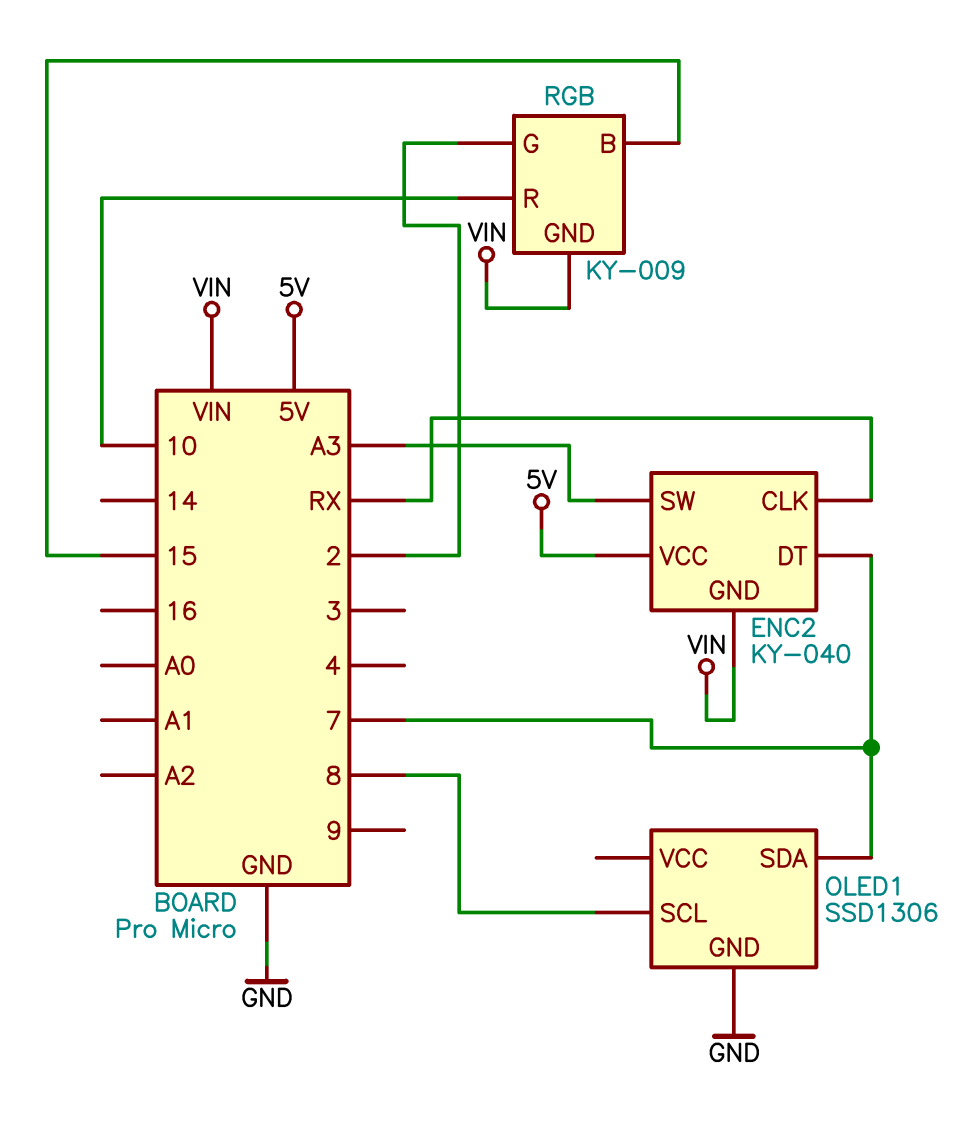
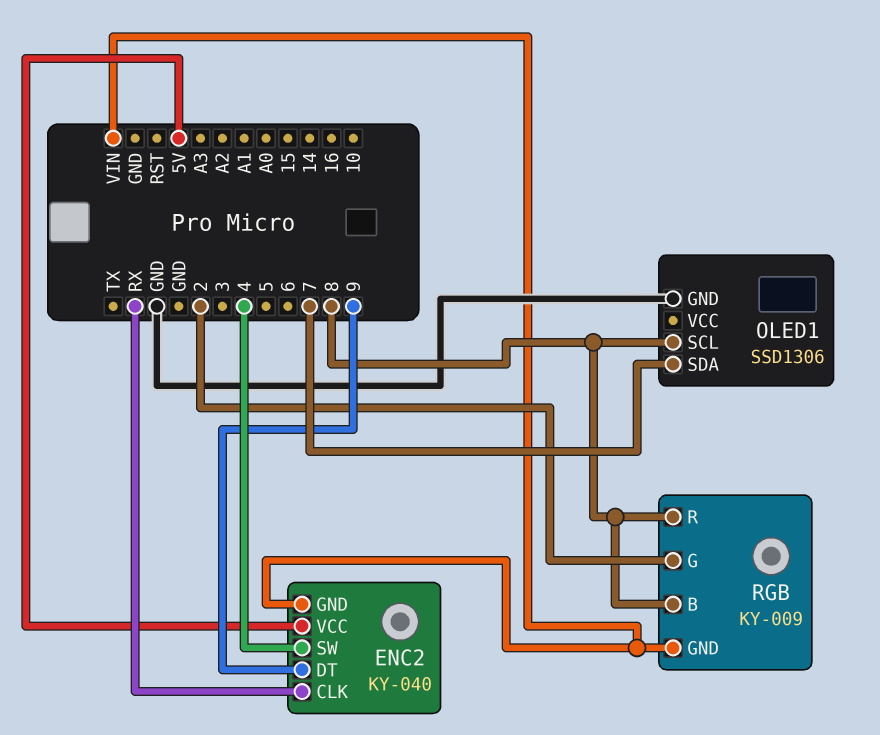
ENC2 pin DT: 7 -> 9
ENC2 pin SW: A3 -> 4
RGB pin B: 15 -> 8
RGB pin R: 10 -> 8

